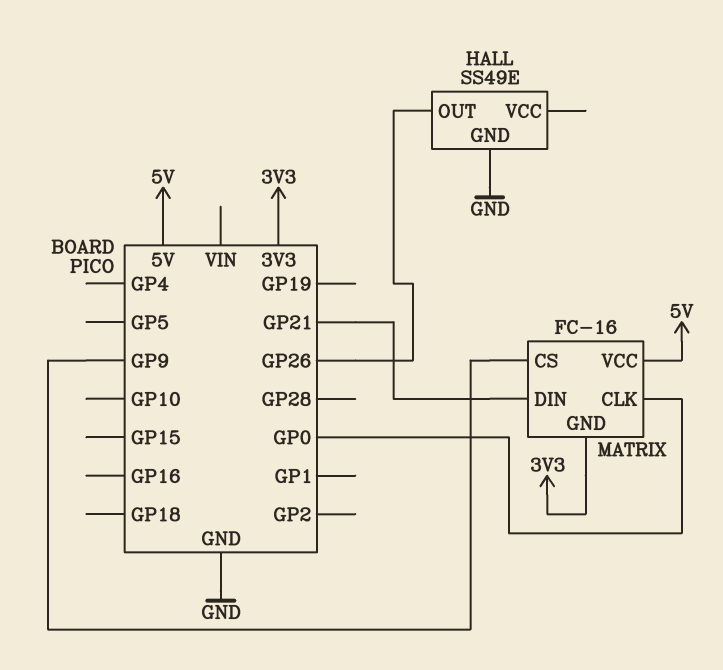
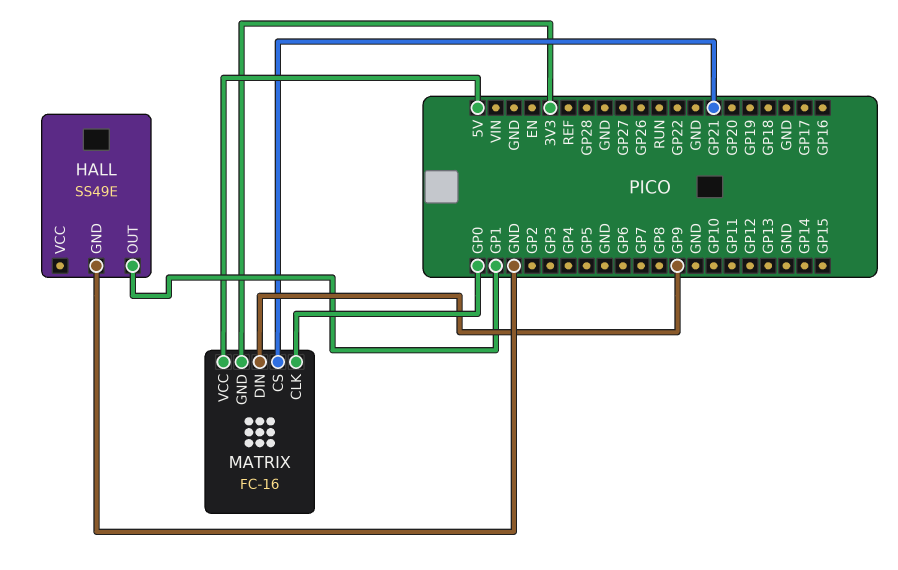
HALL pin OUT: GP26 -> GP1
MATRIX pin CS: GP9 -> GP21
MATRIX pin DIN: GP21 -> GP9

